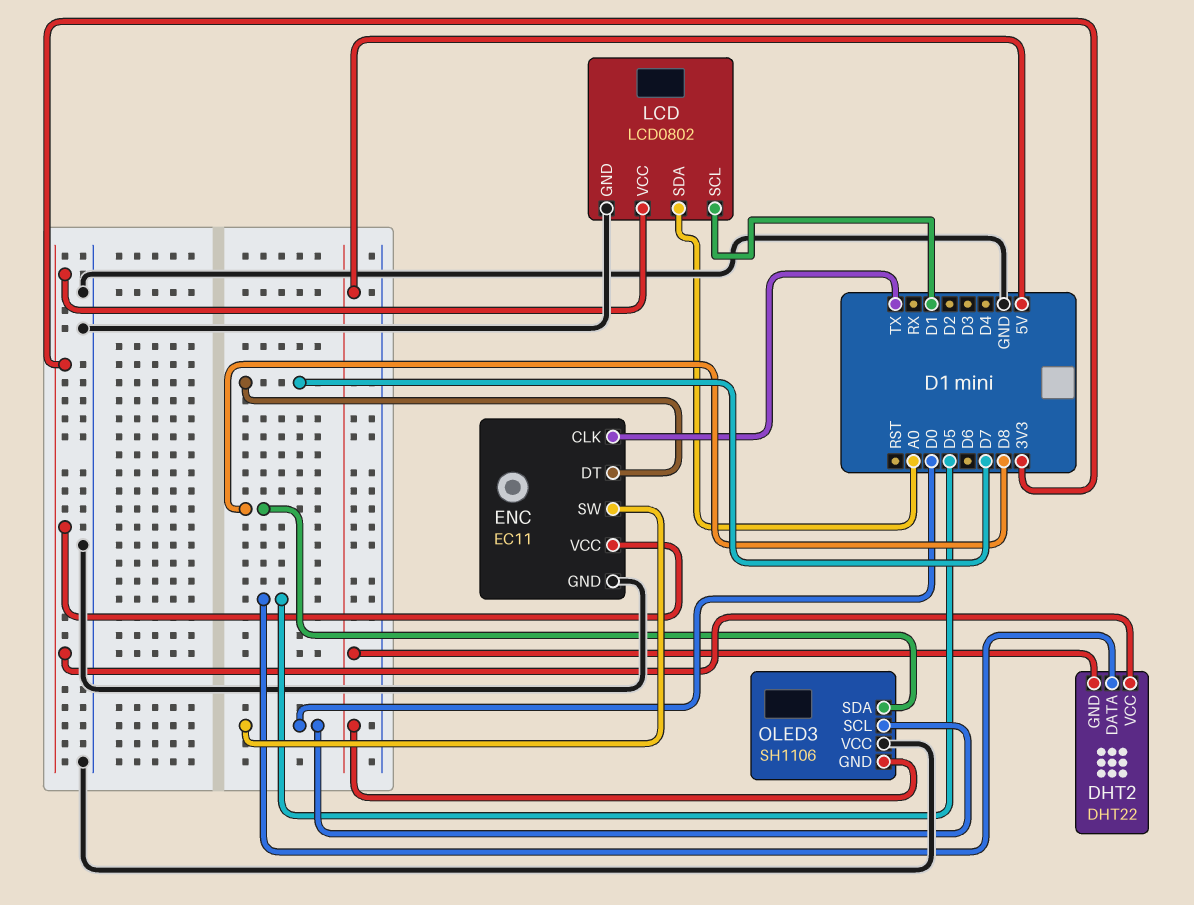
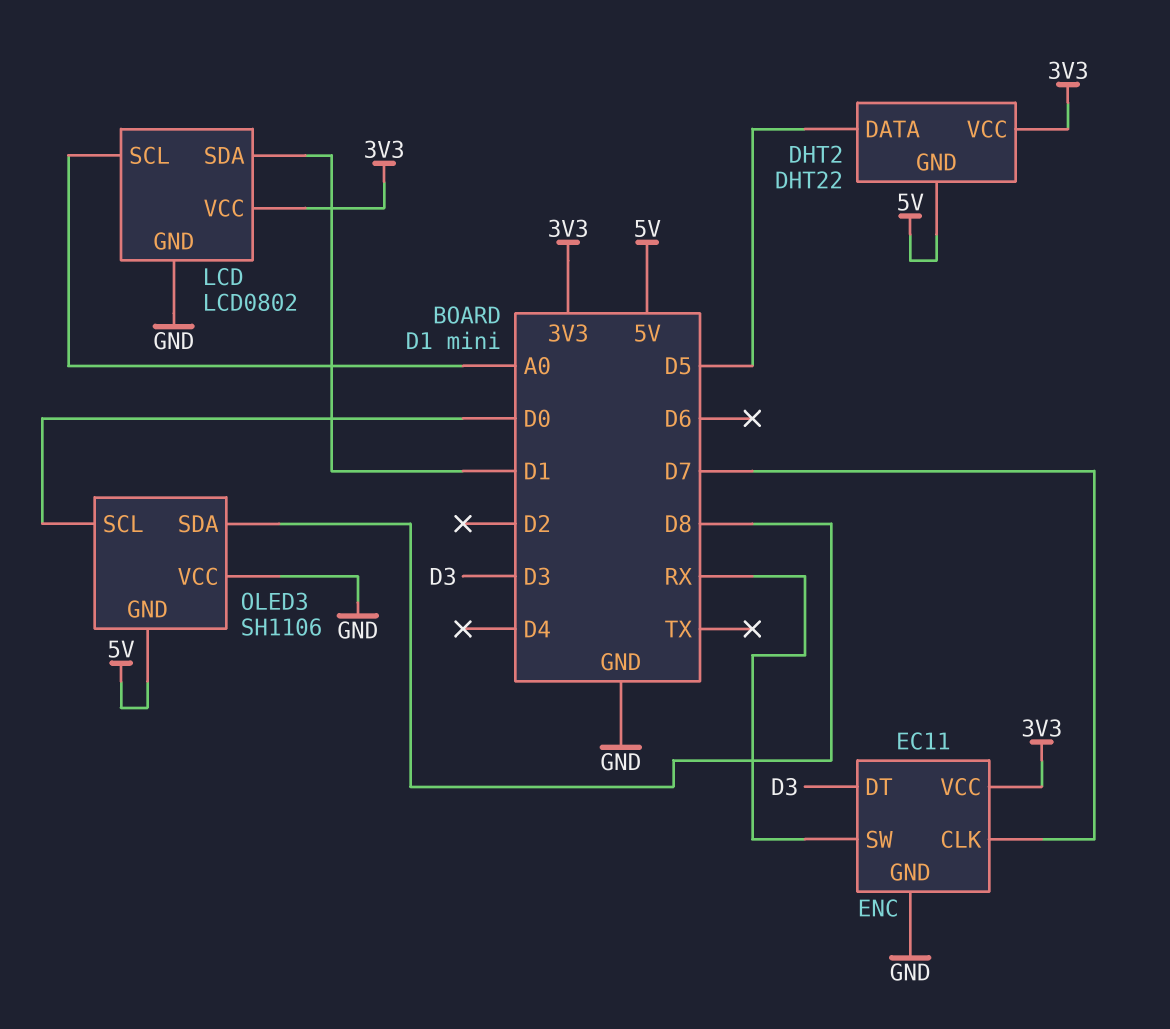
ENC pin CLK: TX -> D7
ENC pin DT: D7 -> D3
ENC pin SW: D0 -> RX
LCD pin SCL: D1 -> A0
LCD pin SDA: A0 -> D1

